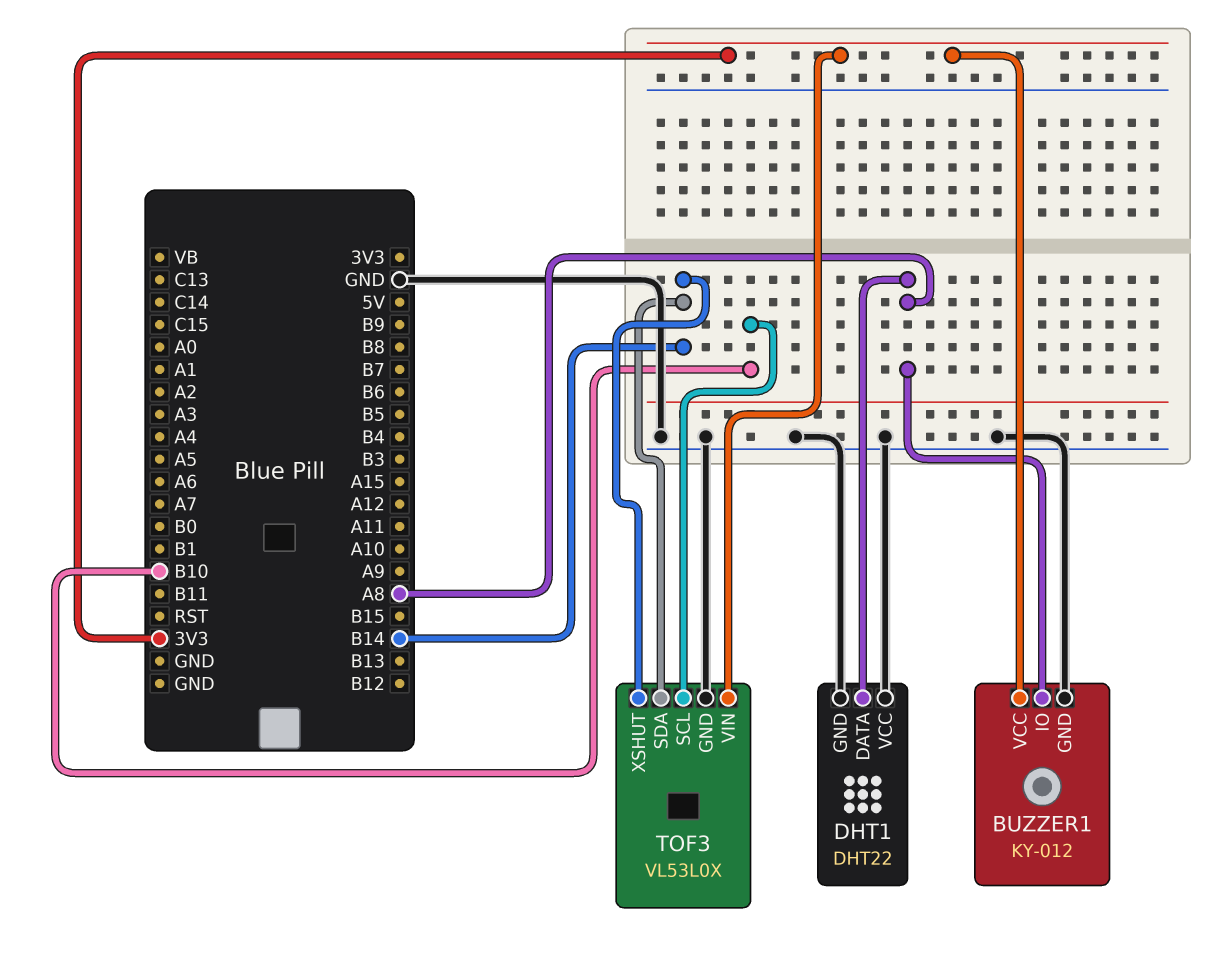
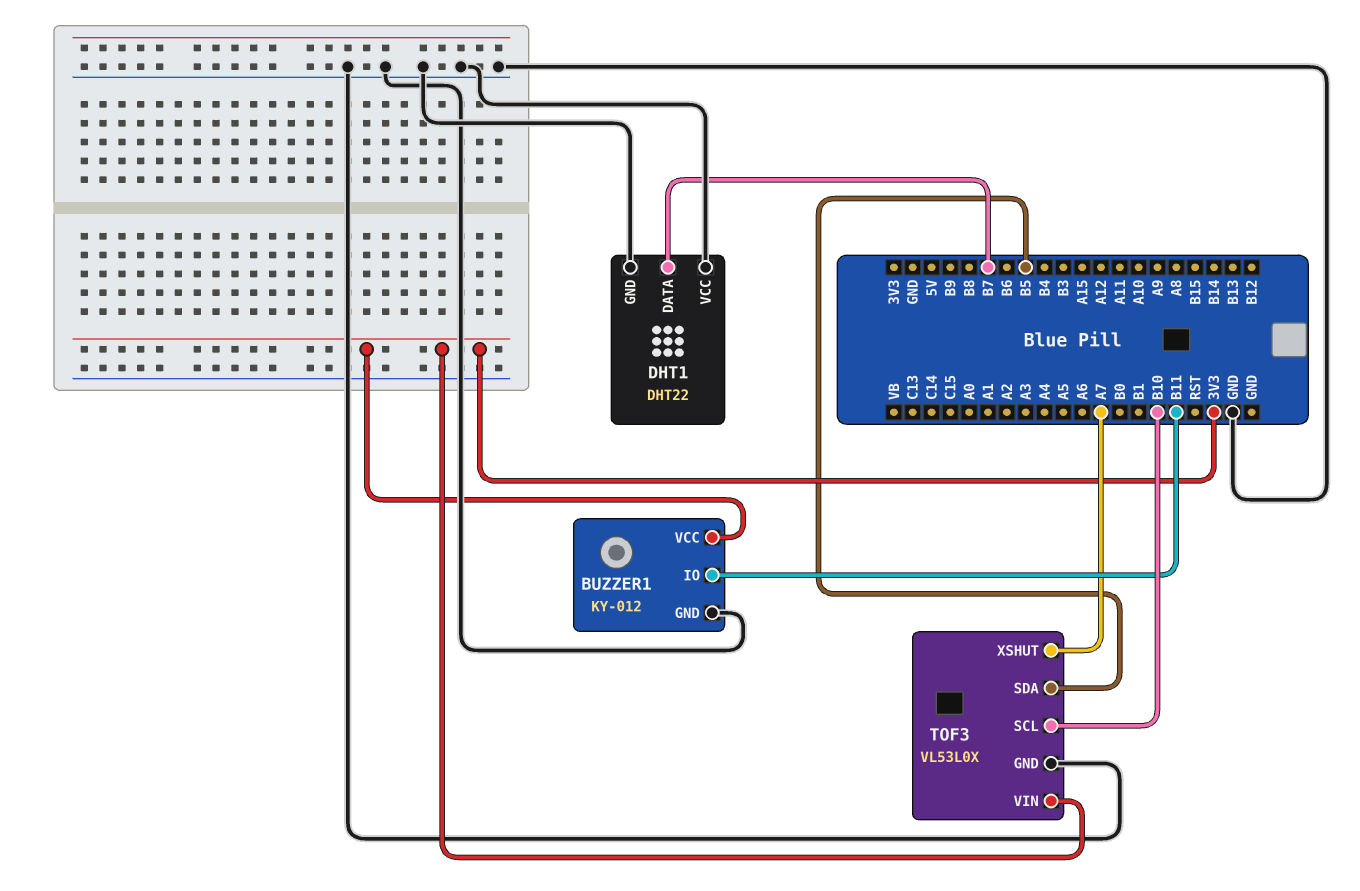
BUZZER1 pin IO: A8 -> B11
DHT1 pin DATA: A8 -> B7
TOF3 pin SDA: B14 -> B5
TOF3 pin XSHUT: B14 -> A7

